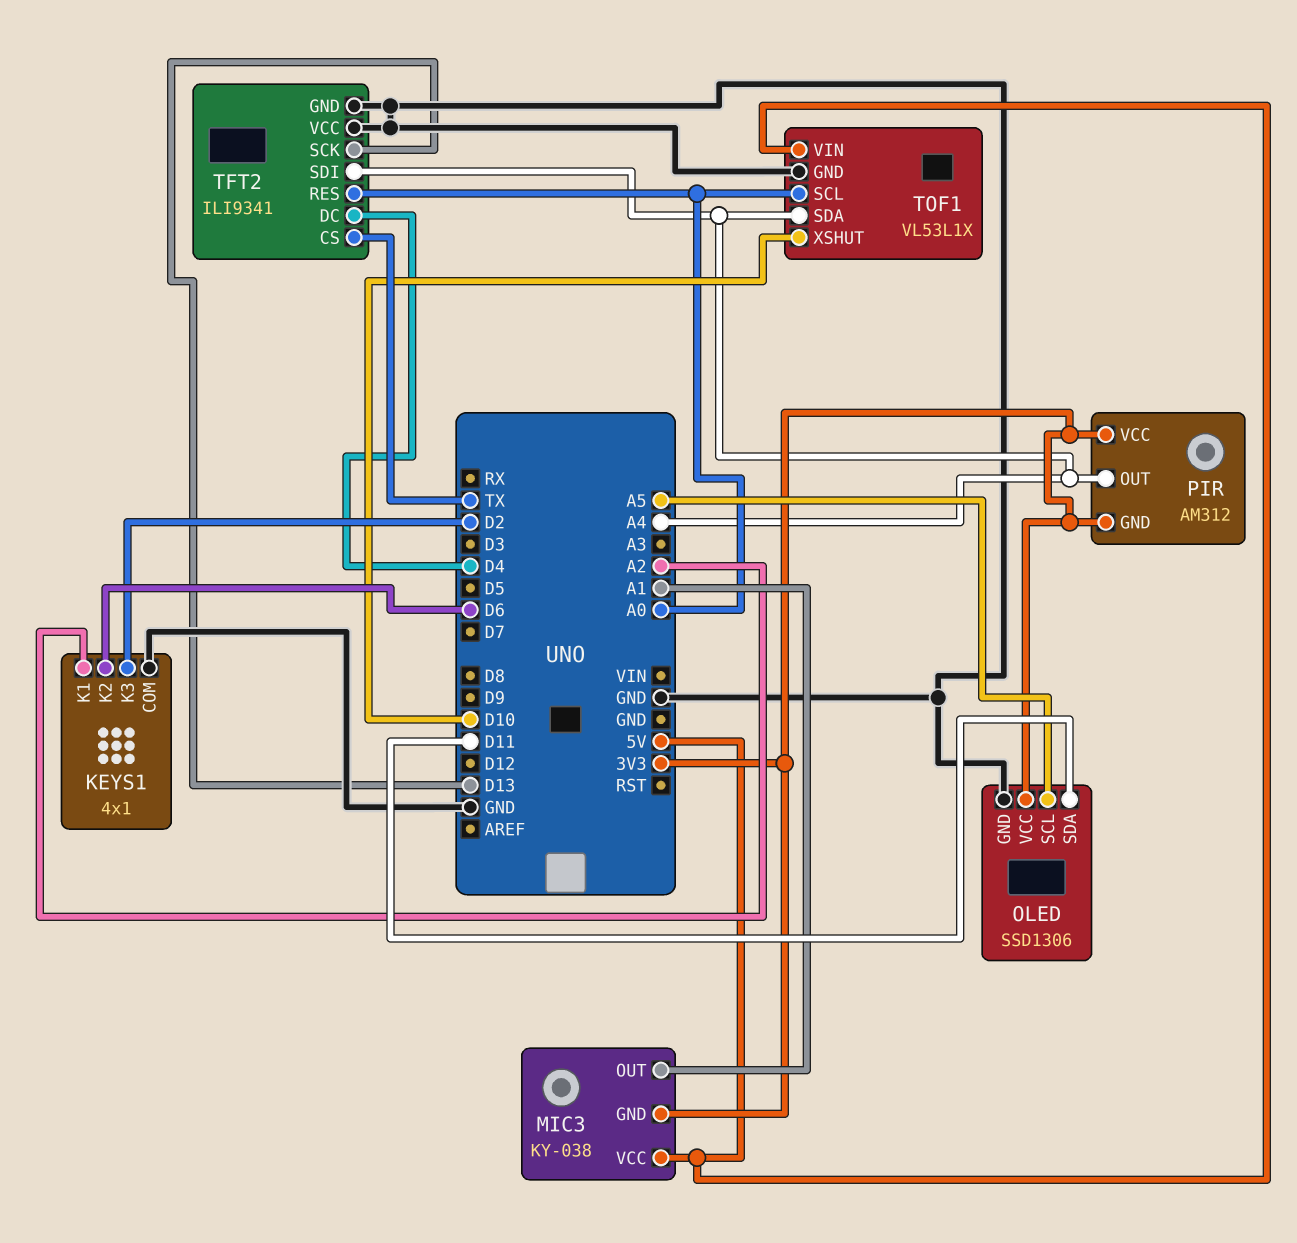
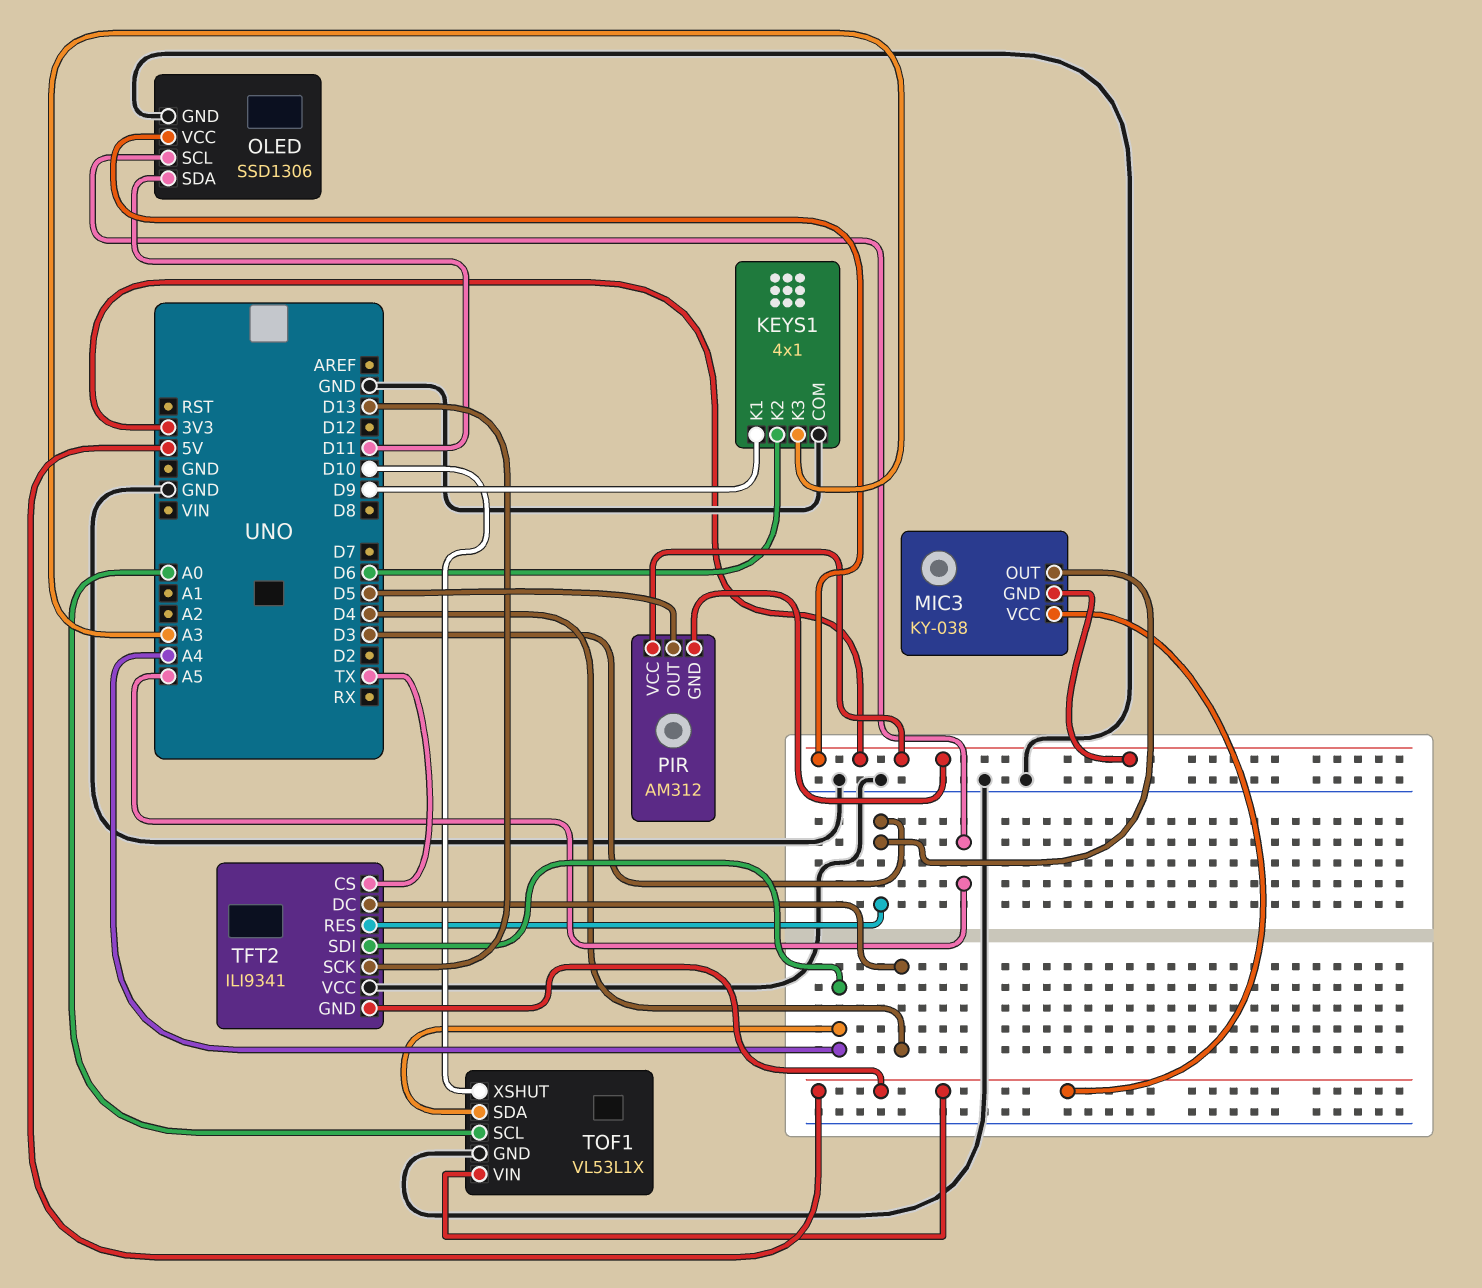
KEYS1 pin K1: A2 -> D9
KEYS1 pin K3: D2 -> A3
MIC3 pin OUT: A1 -> D3
PIR pin OUT: A4 -> D5
TFT2 pin GND: GND -> 5V
TFT2 pin RES: A0 -> D3

